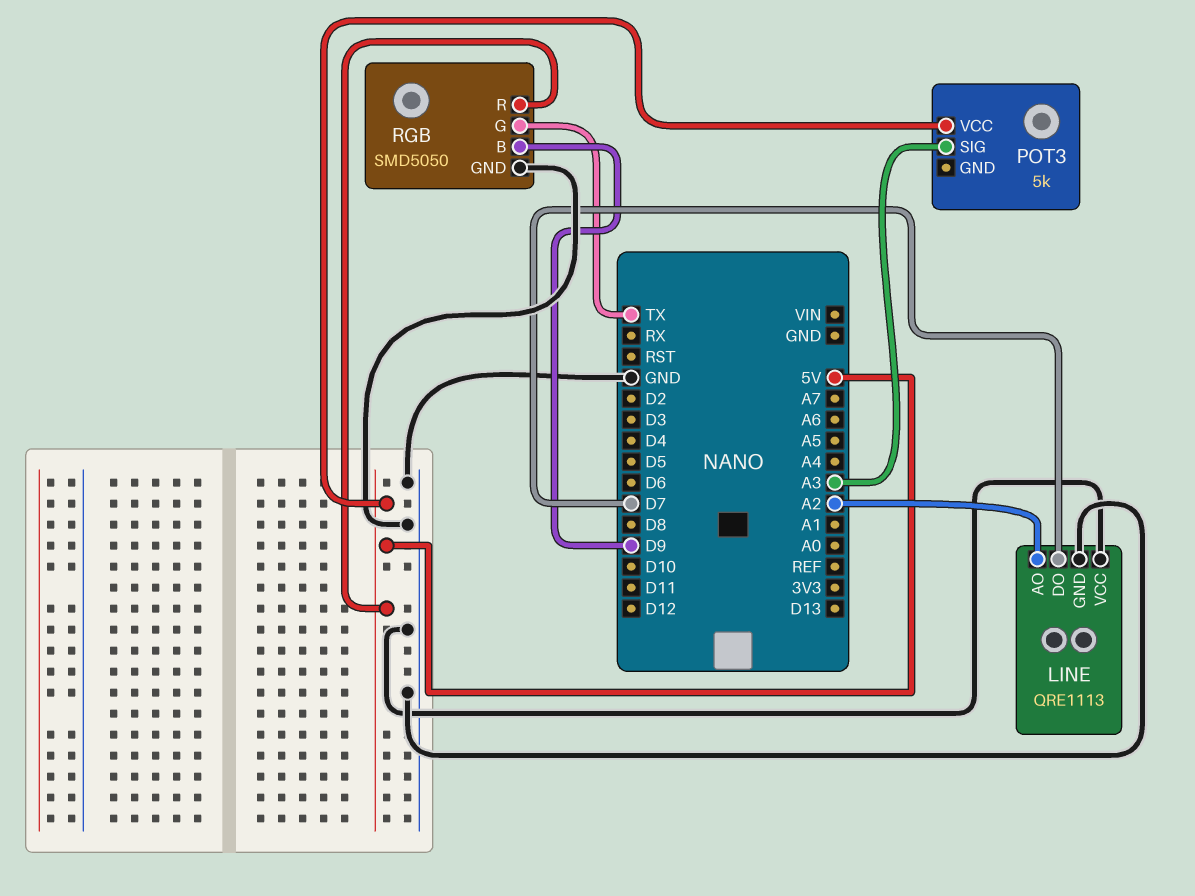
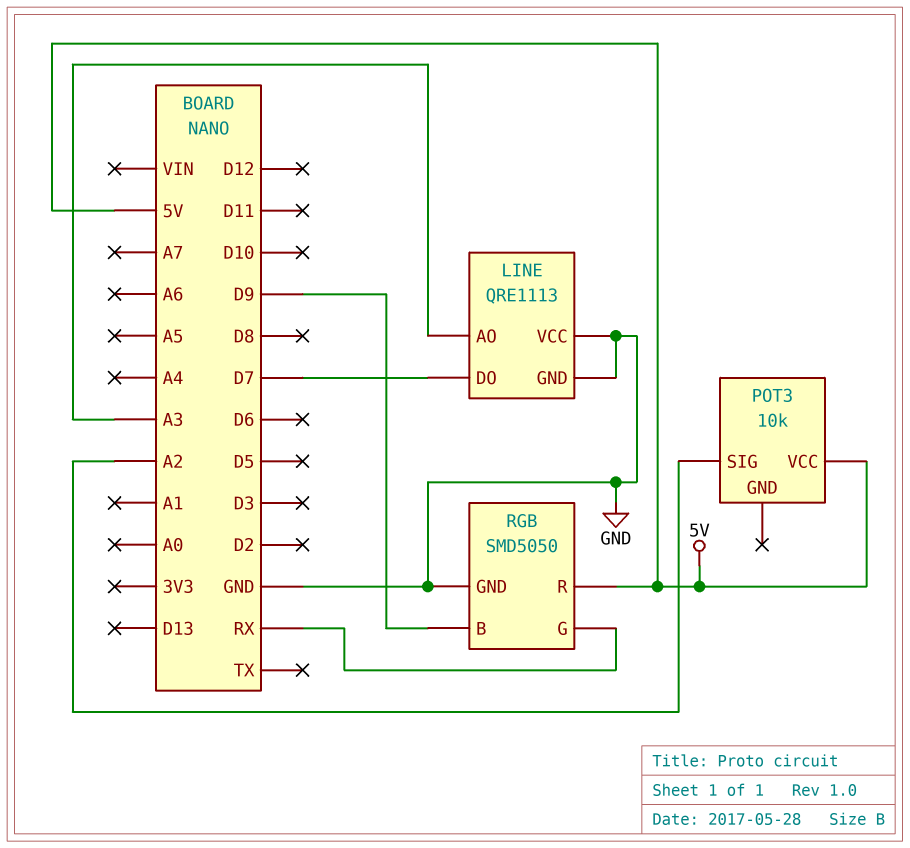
LINE pin AO: A2 -> A3
POT3: 5k -> 10k
POT3 pin SIG: A3 -> A2
RGB pin G: TX -> RX

